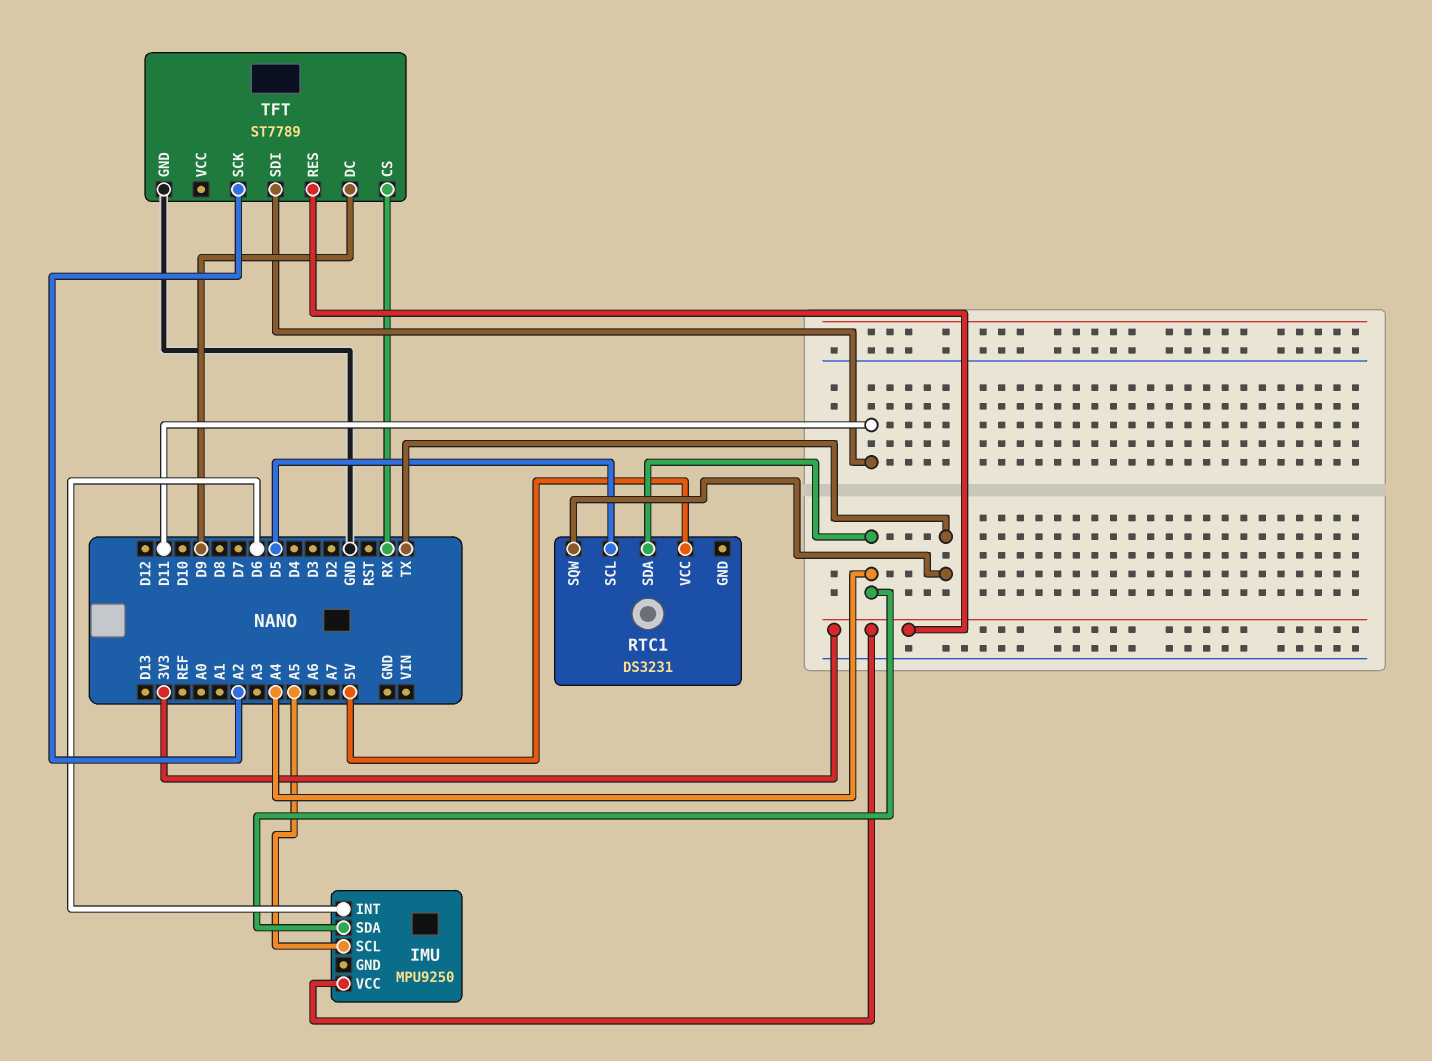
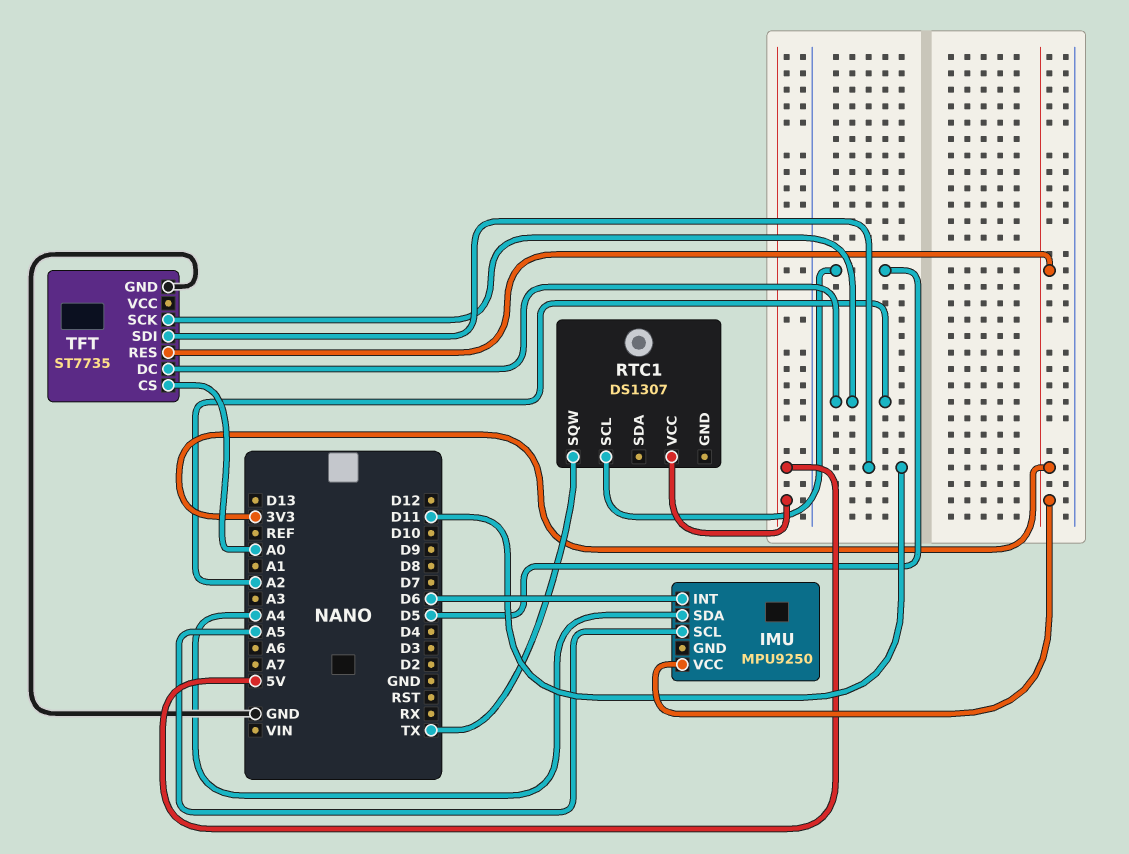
RTC1: DS3231 -> DS1307
RTC1 pin SDA: A4 -> none
TFT: ST7789 -> ST7735
TFT pin CS: RX -> A0
TFT pin DC: D9 -> A2

